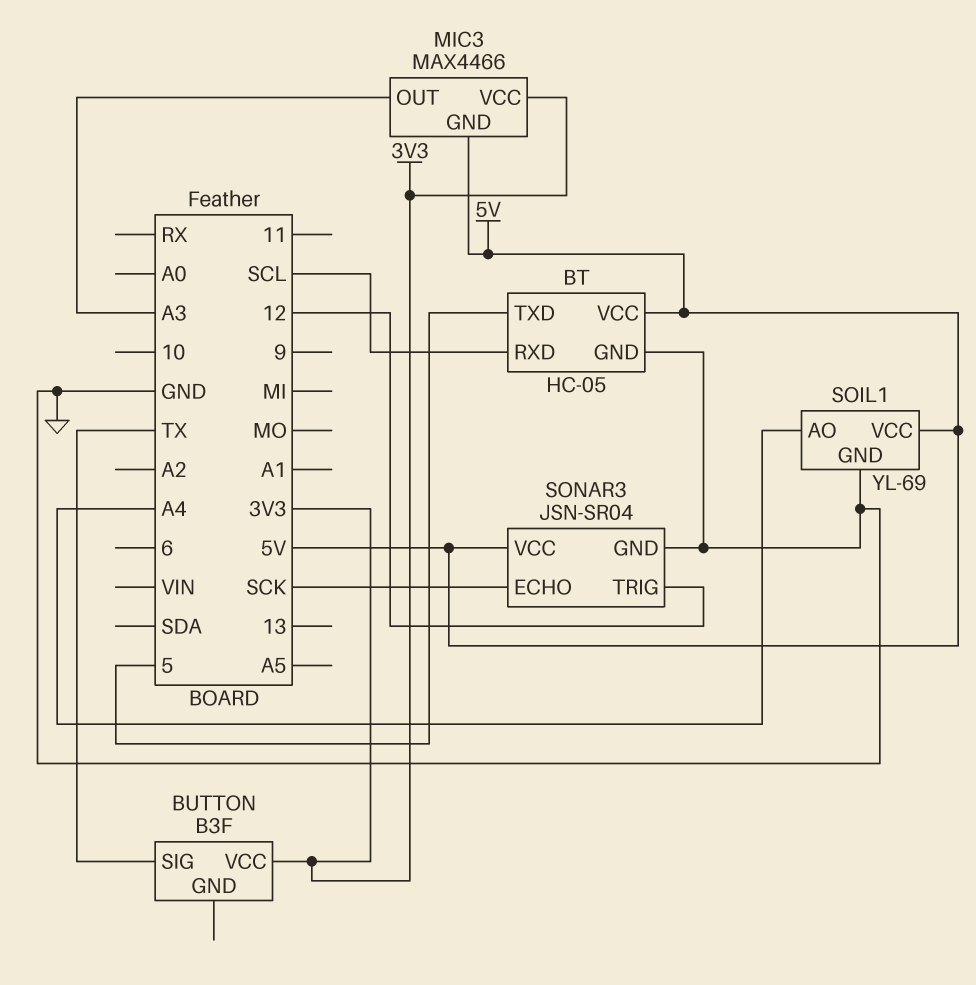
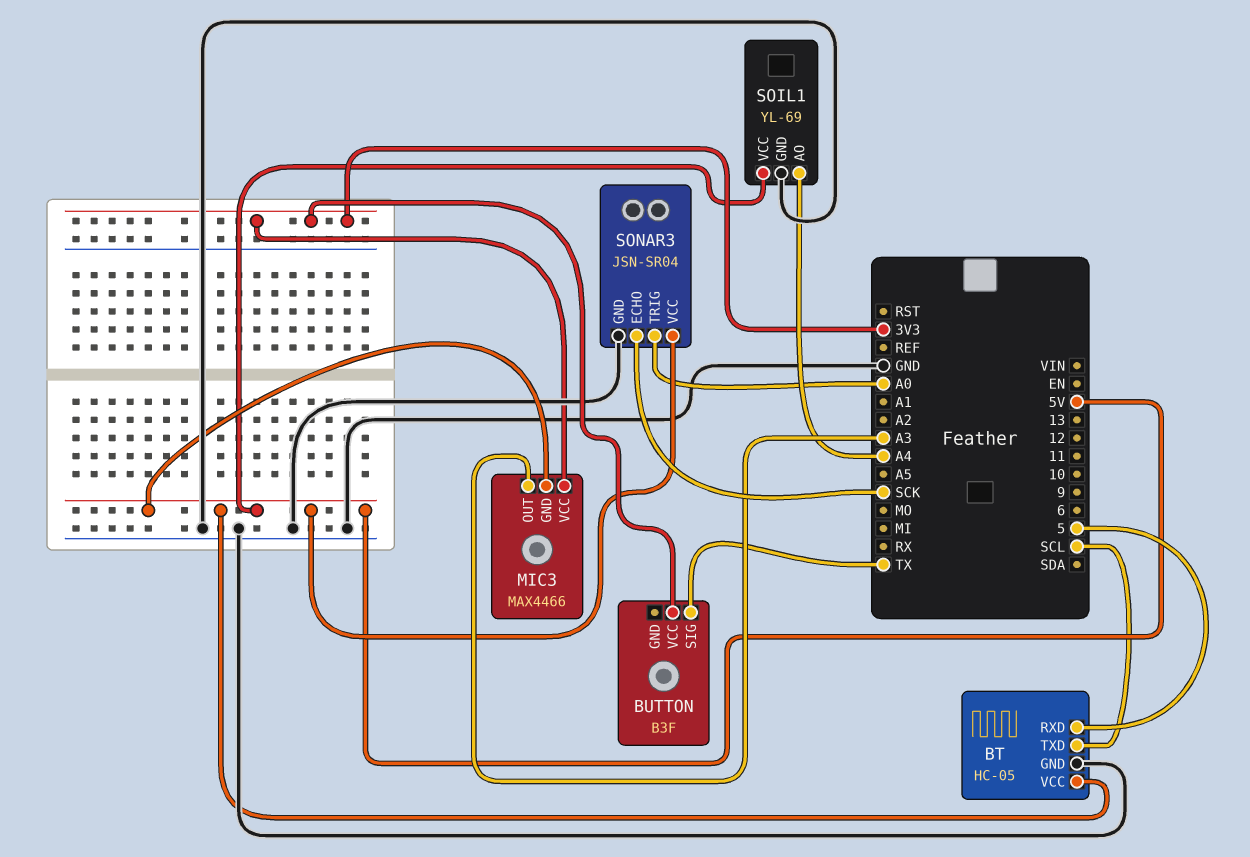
BT pin RXD: SCL -> 5
BT pin TXD: 5 -> SCL
SONAR3 pin TRIG: 12 -> A0

